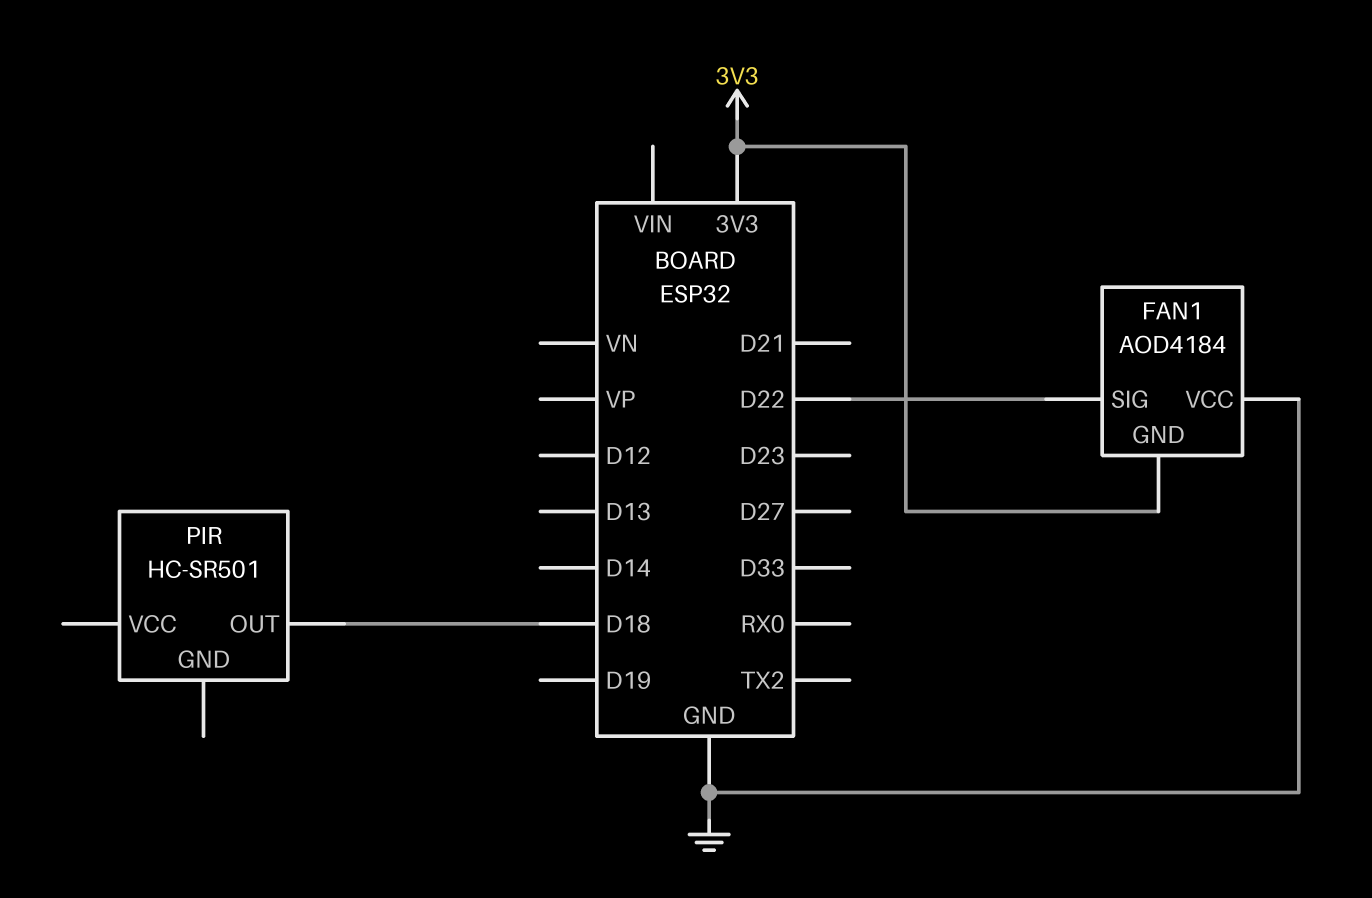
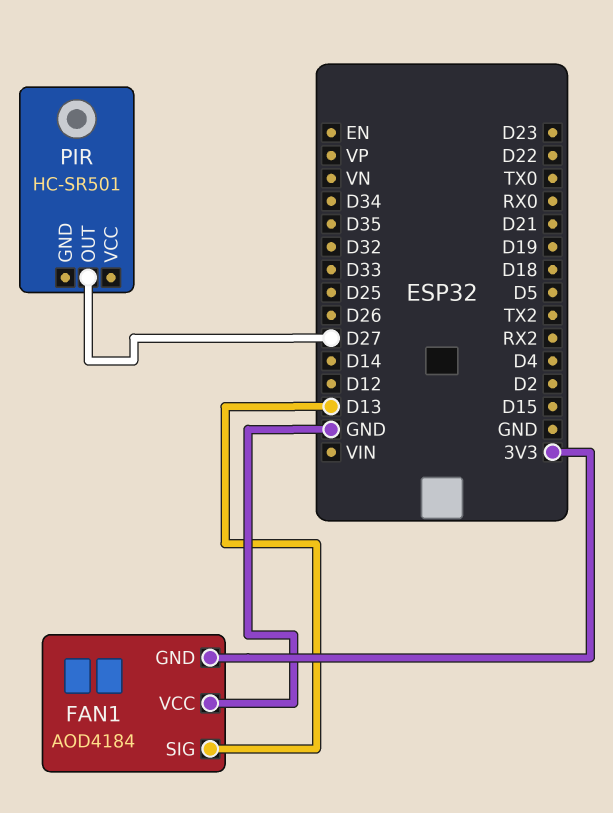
FAN1 pin SIG: D22 -> D13
PIR pin OUT: D18 -> D27

